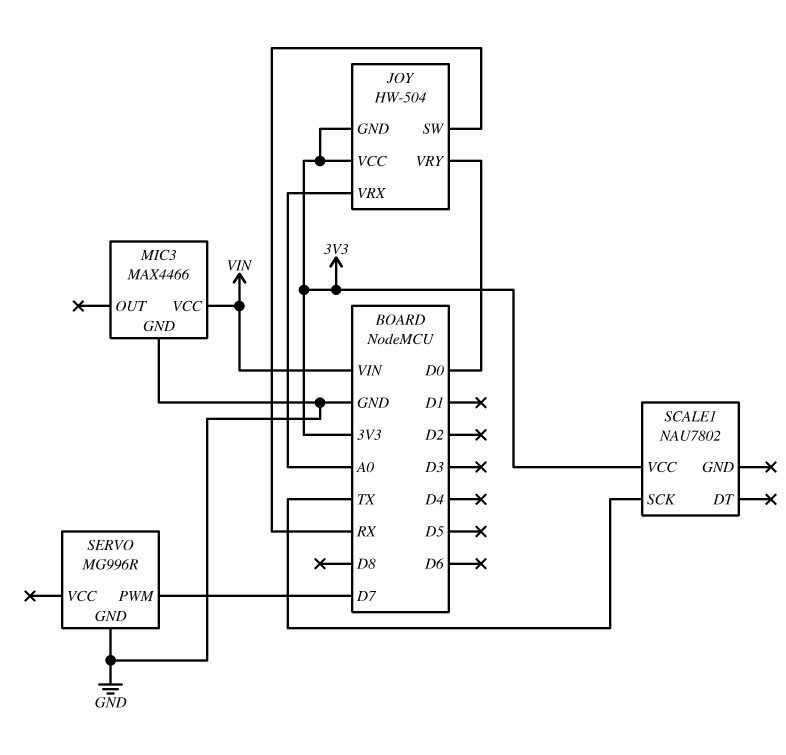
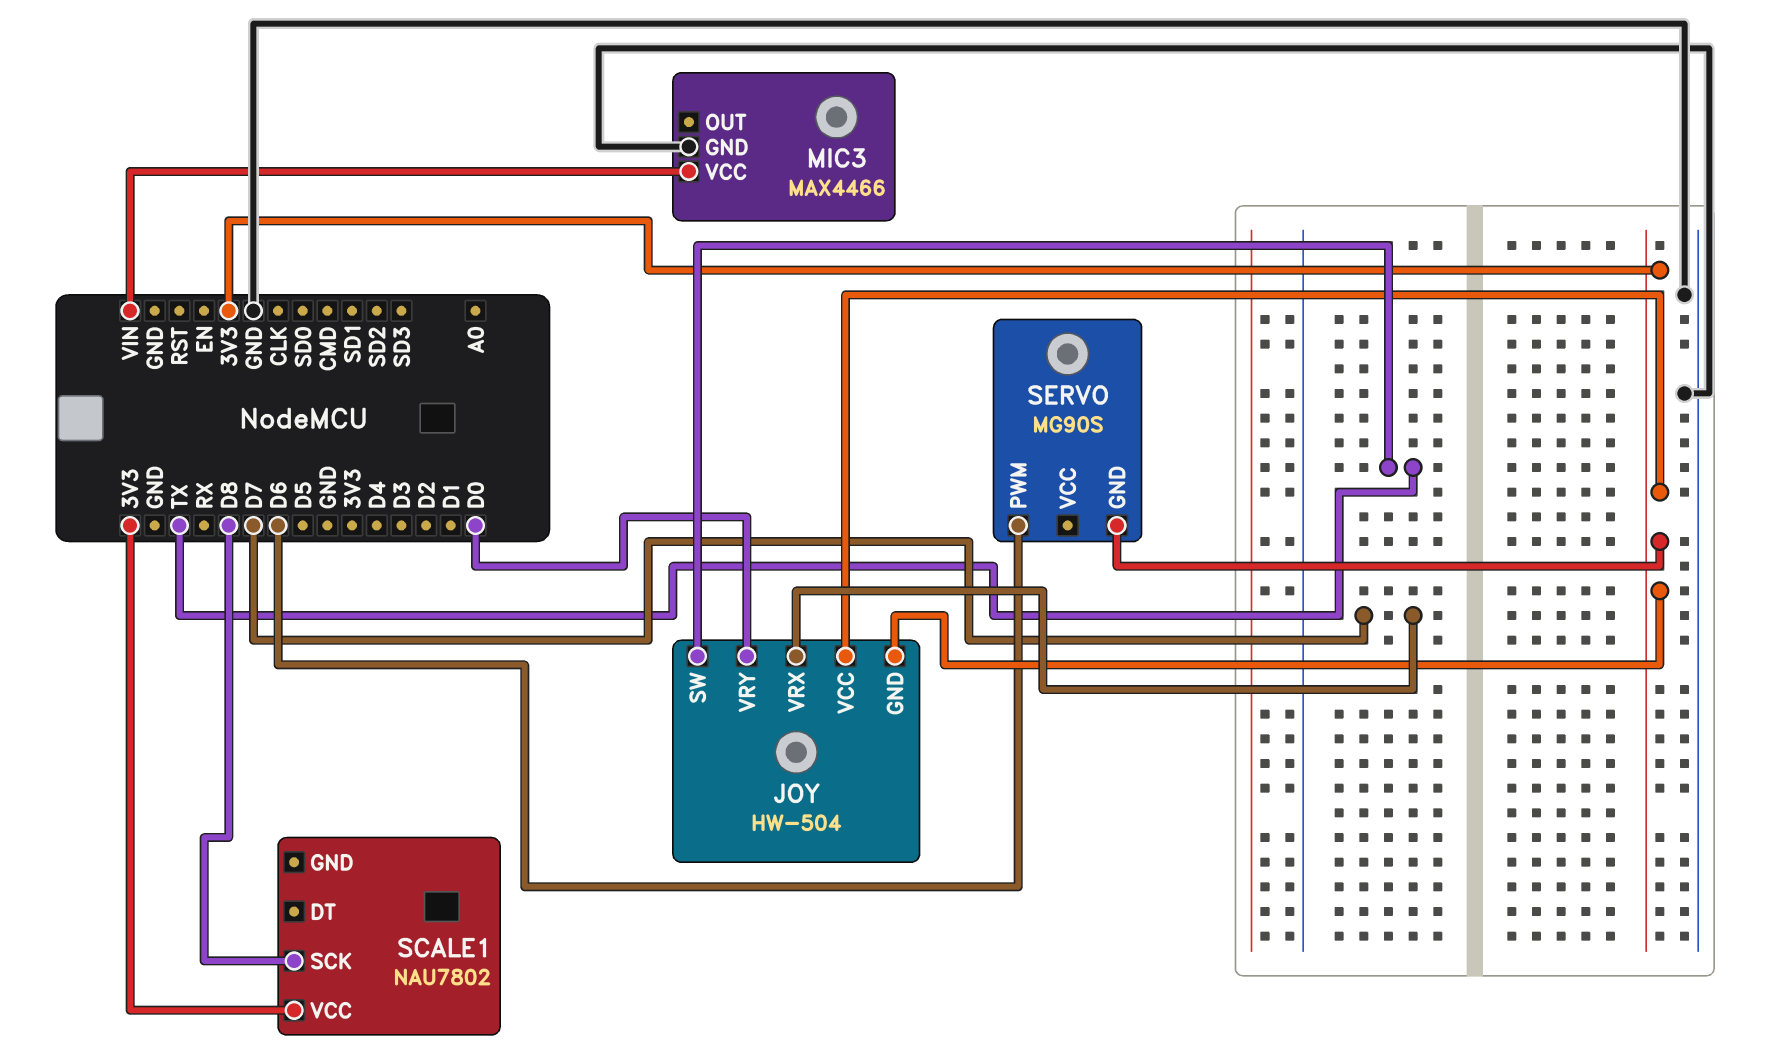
JOY pin SW: RX -> TX
JOY pin VRX: A0 -> D7
SCALE1 pin SCK: TX -> D8
SERVO: MG996R -> MG90S
SERVO pin GND: GND -> 3V3
SERVO pin PWM: D7 -> D6

